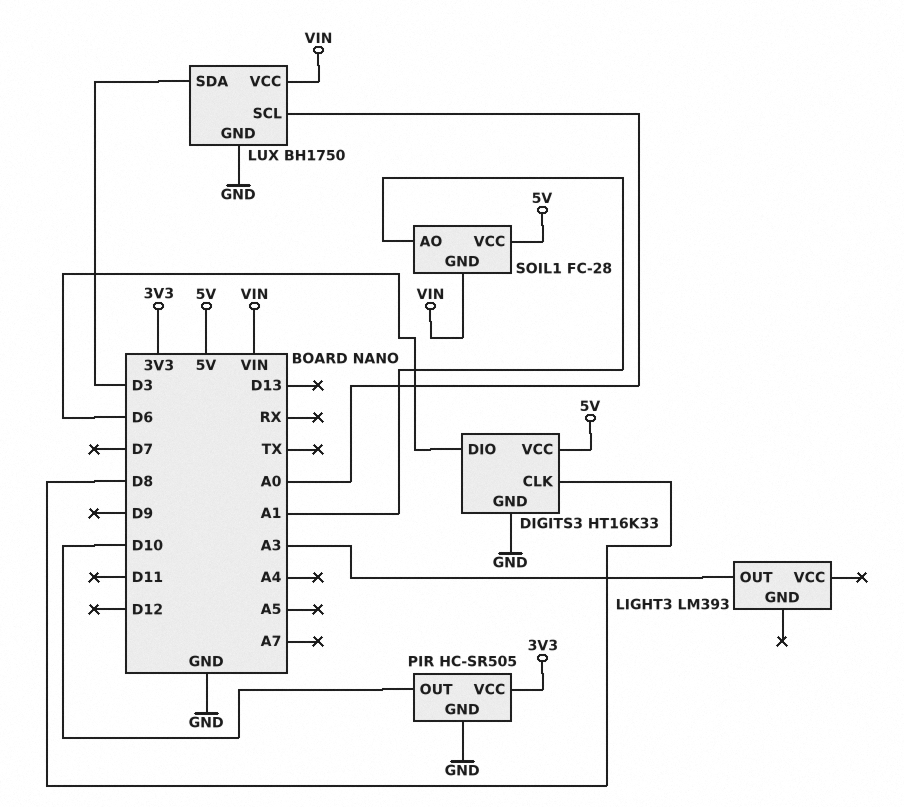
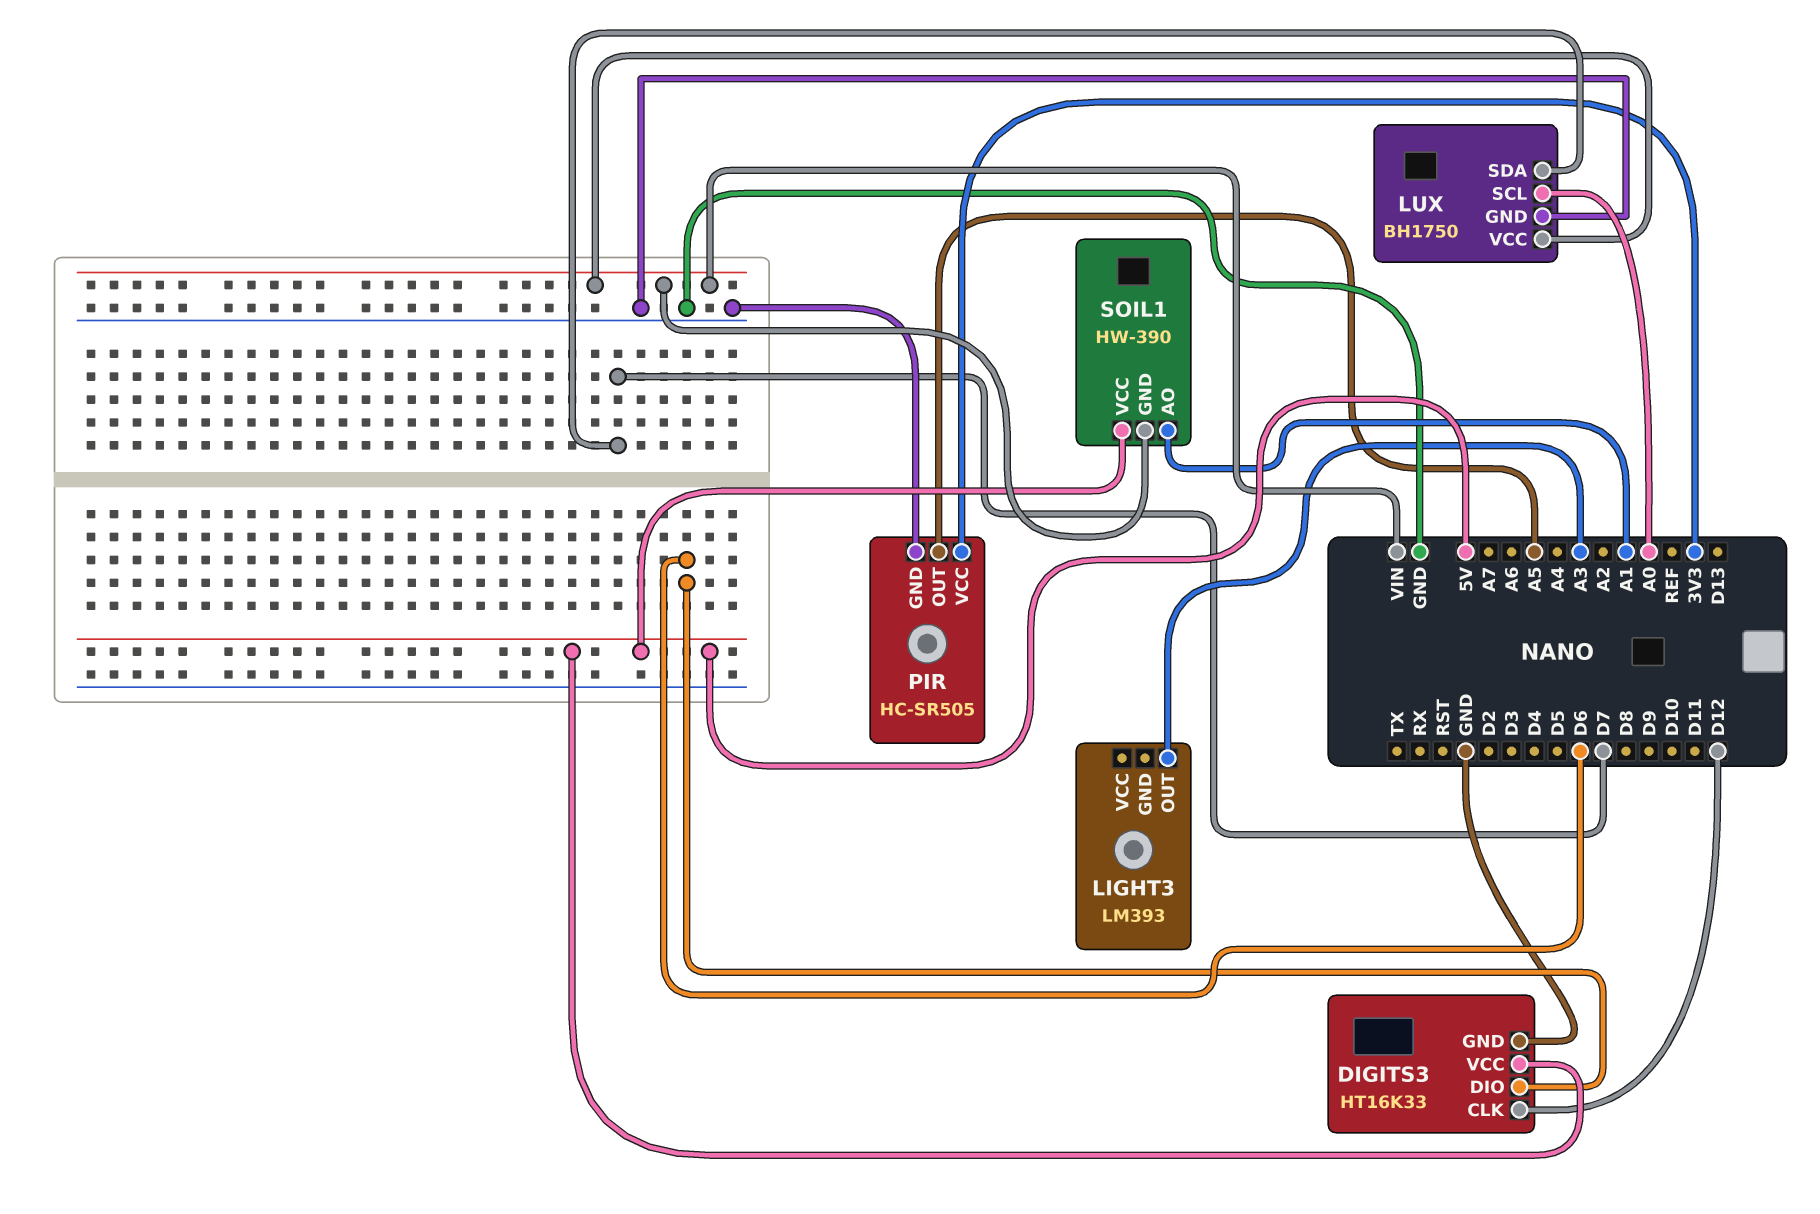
DIGITS3 pin CLK: D8 -> D12
LUX pin SDA: D3 -> D7
PIR pin OUT: D10 -> A5
SOIL1: FC-28 -> HW-390

